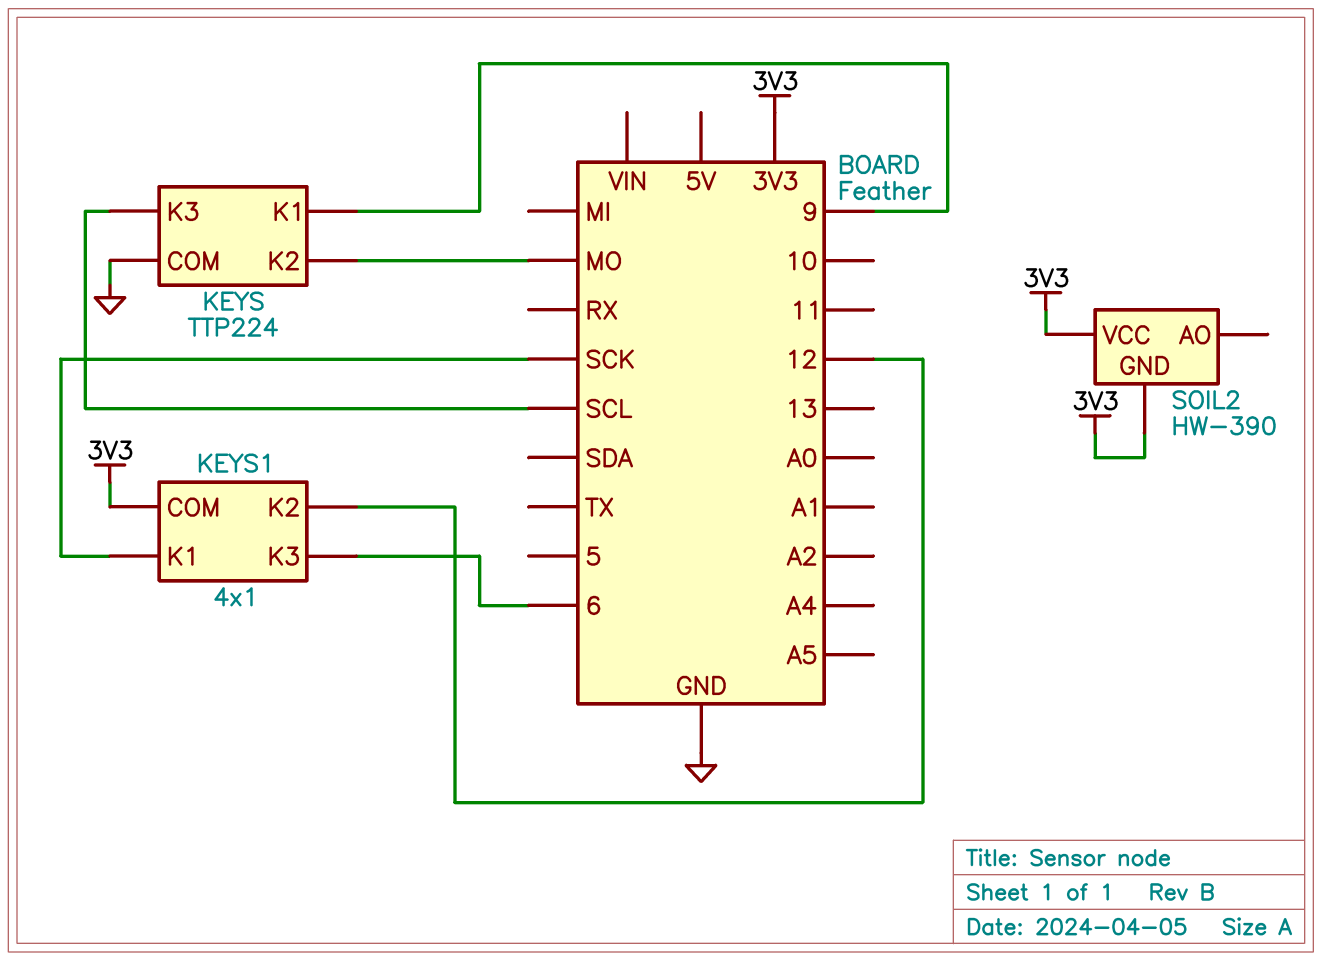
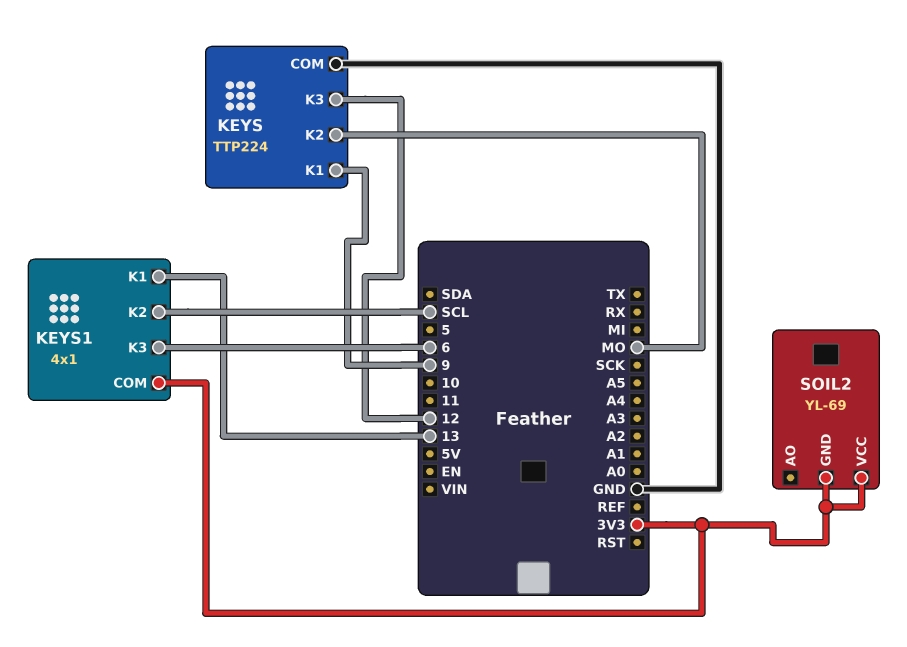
KEYS pin K3: SCL -> 12
KEYS1 pin K1: SCK -> 13
KEYS1 pin K2: 12 -> SCL
SOIL2: HW-390 -> YL-69

